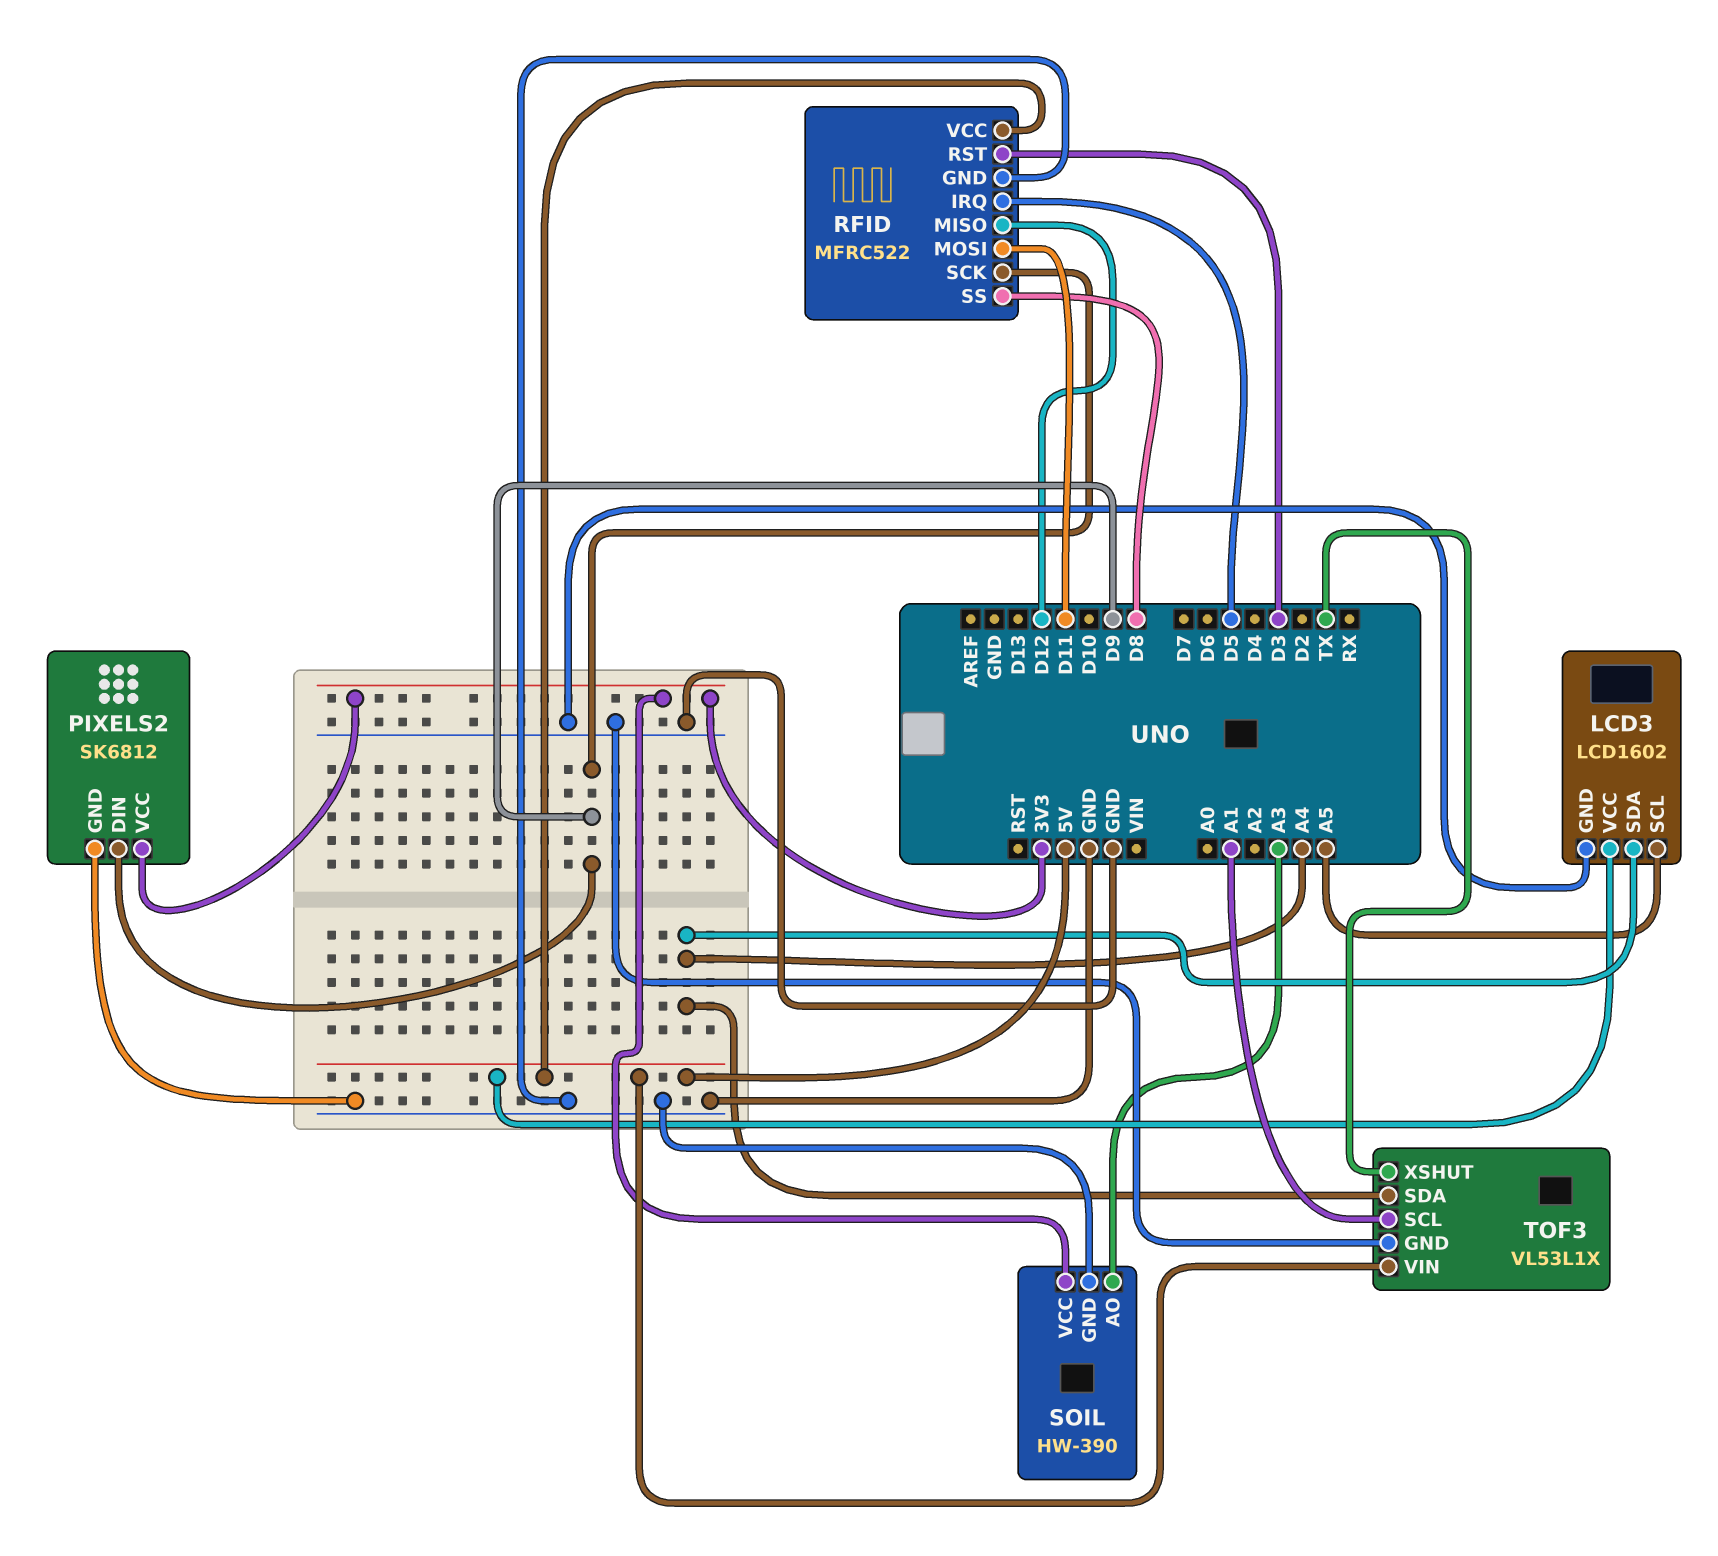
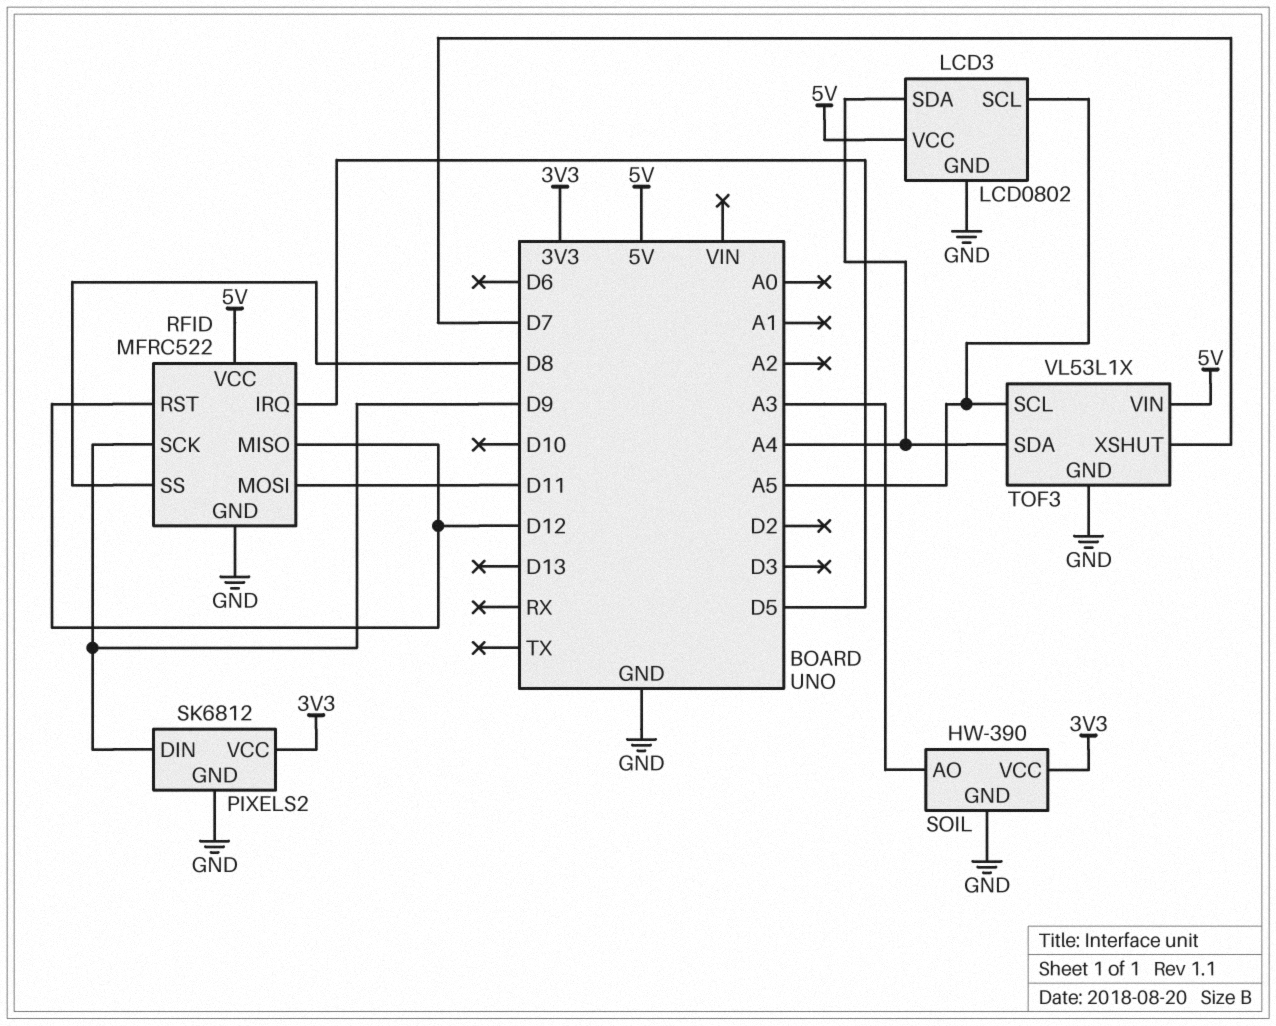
LCD3: LCD1602 -> LCD0802
RFID pin RST: D3 -> D12
TOF3 pin SCL: A1 -> A5
TOF3 pin XSHUT: TX -> D7

